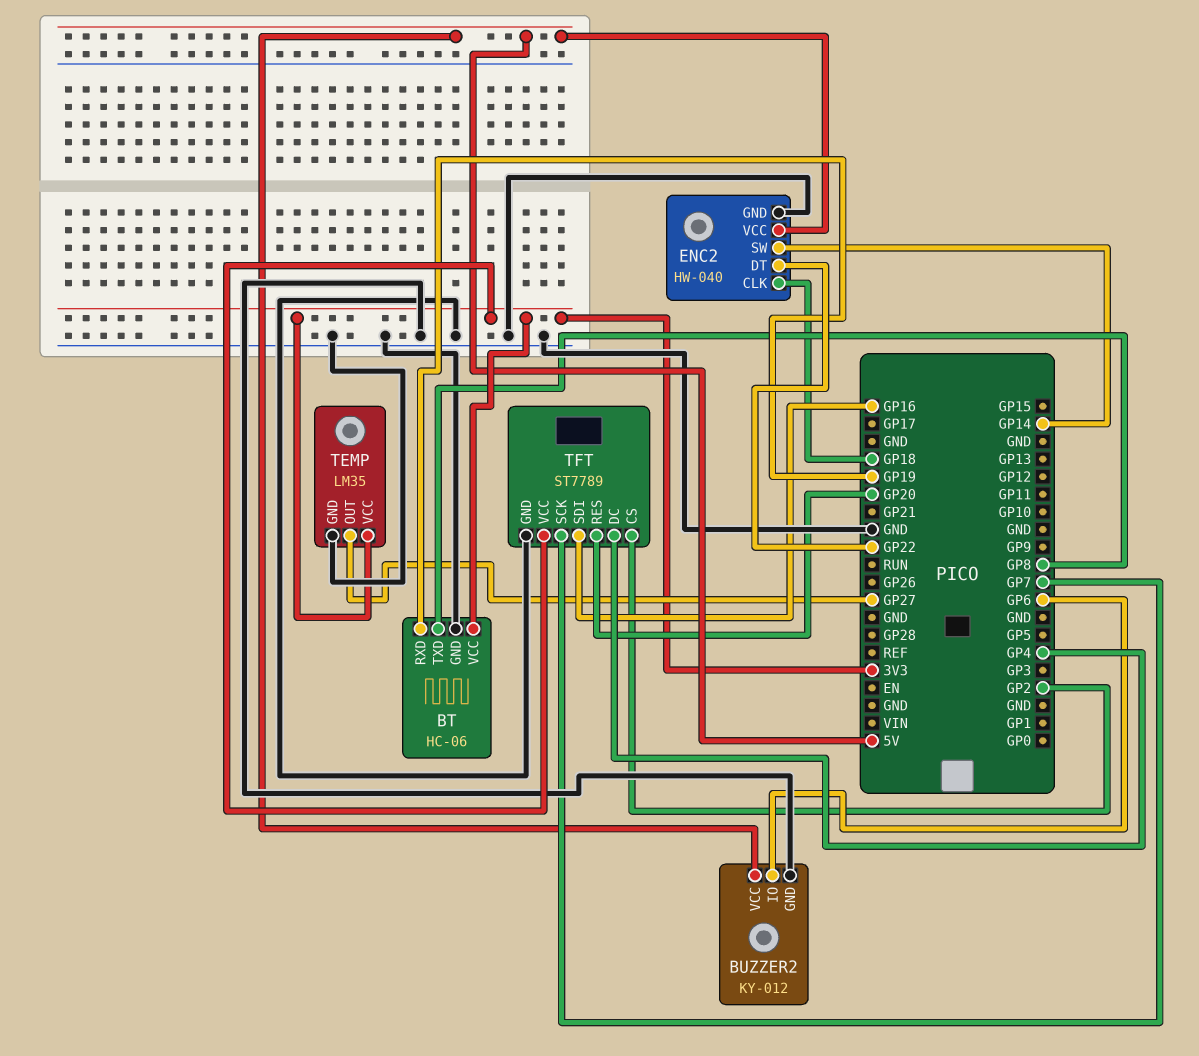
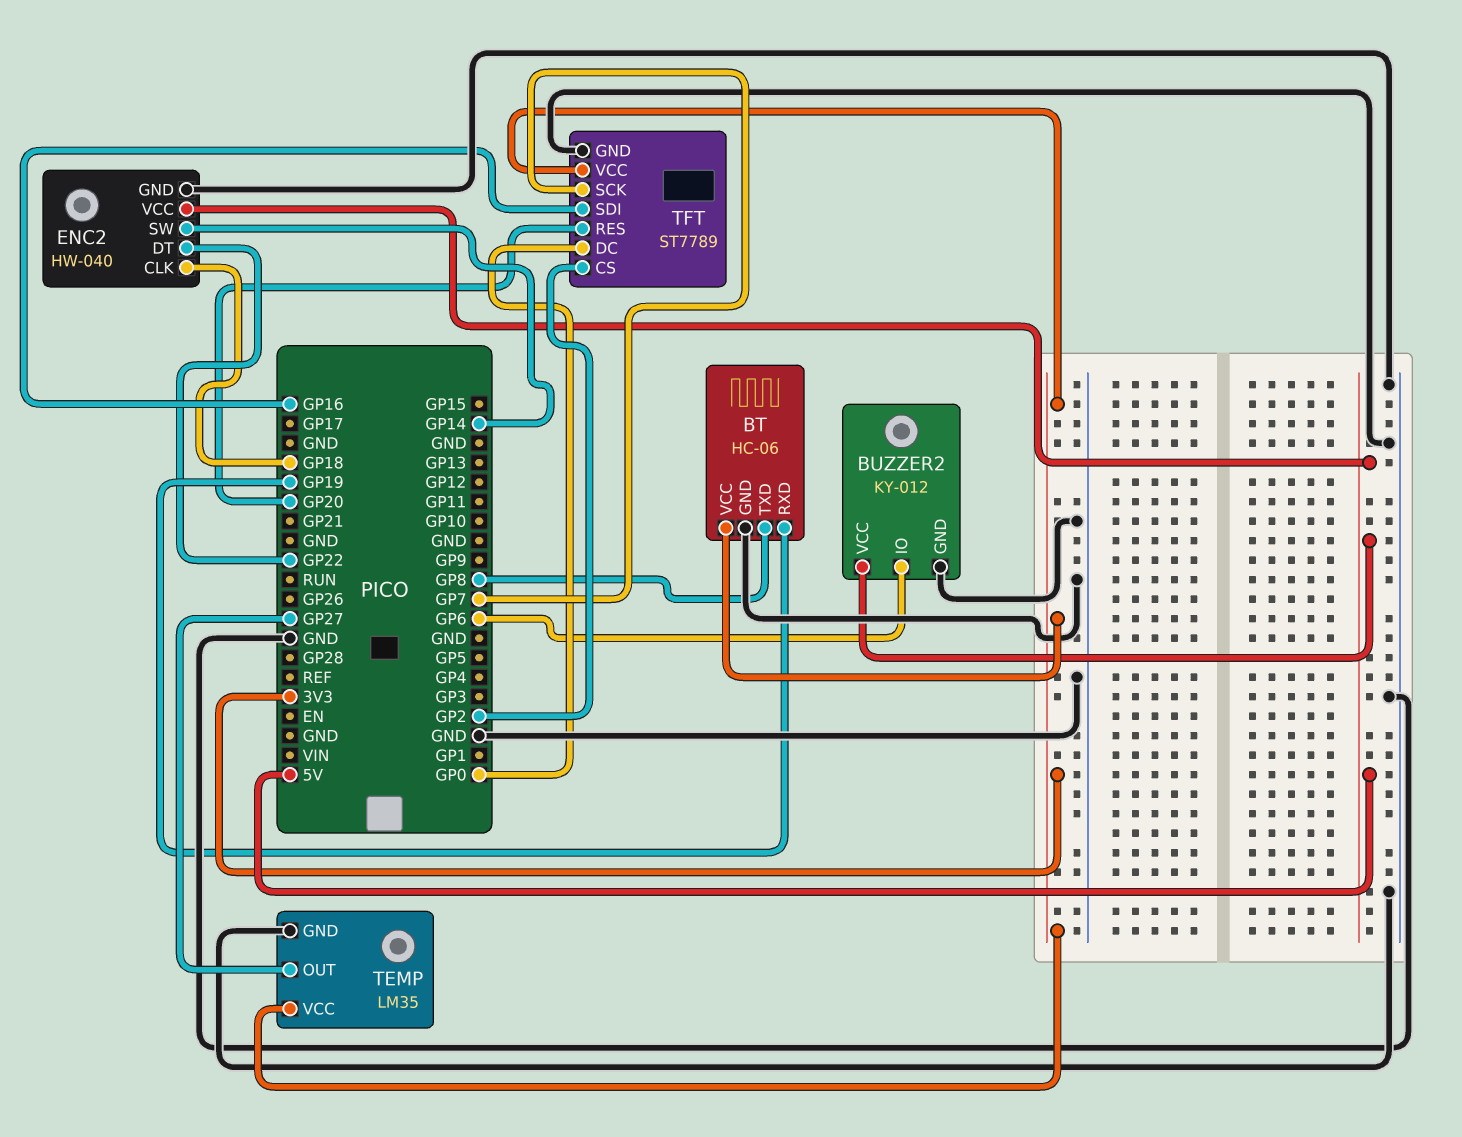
TFT pin DC: GP4 -> GP0

